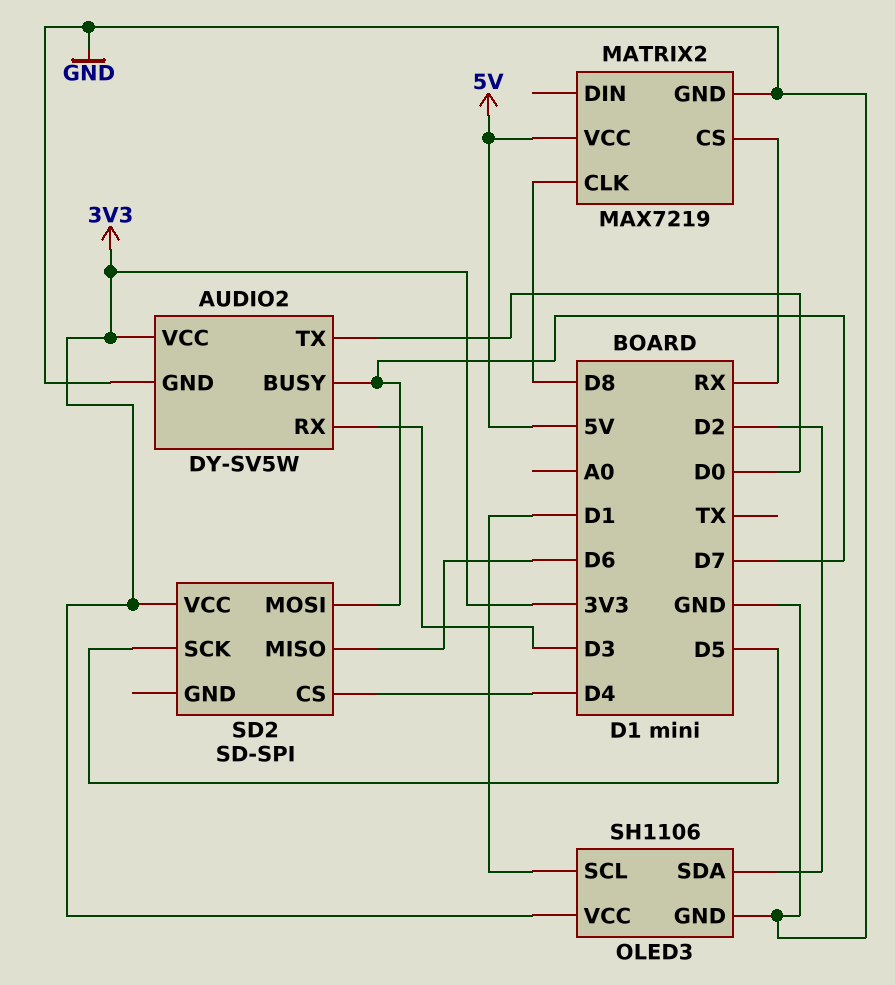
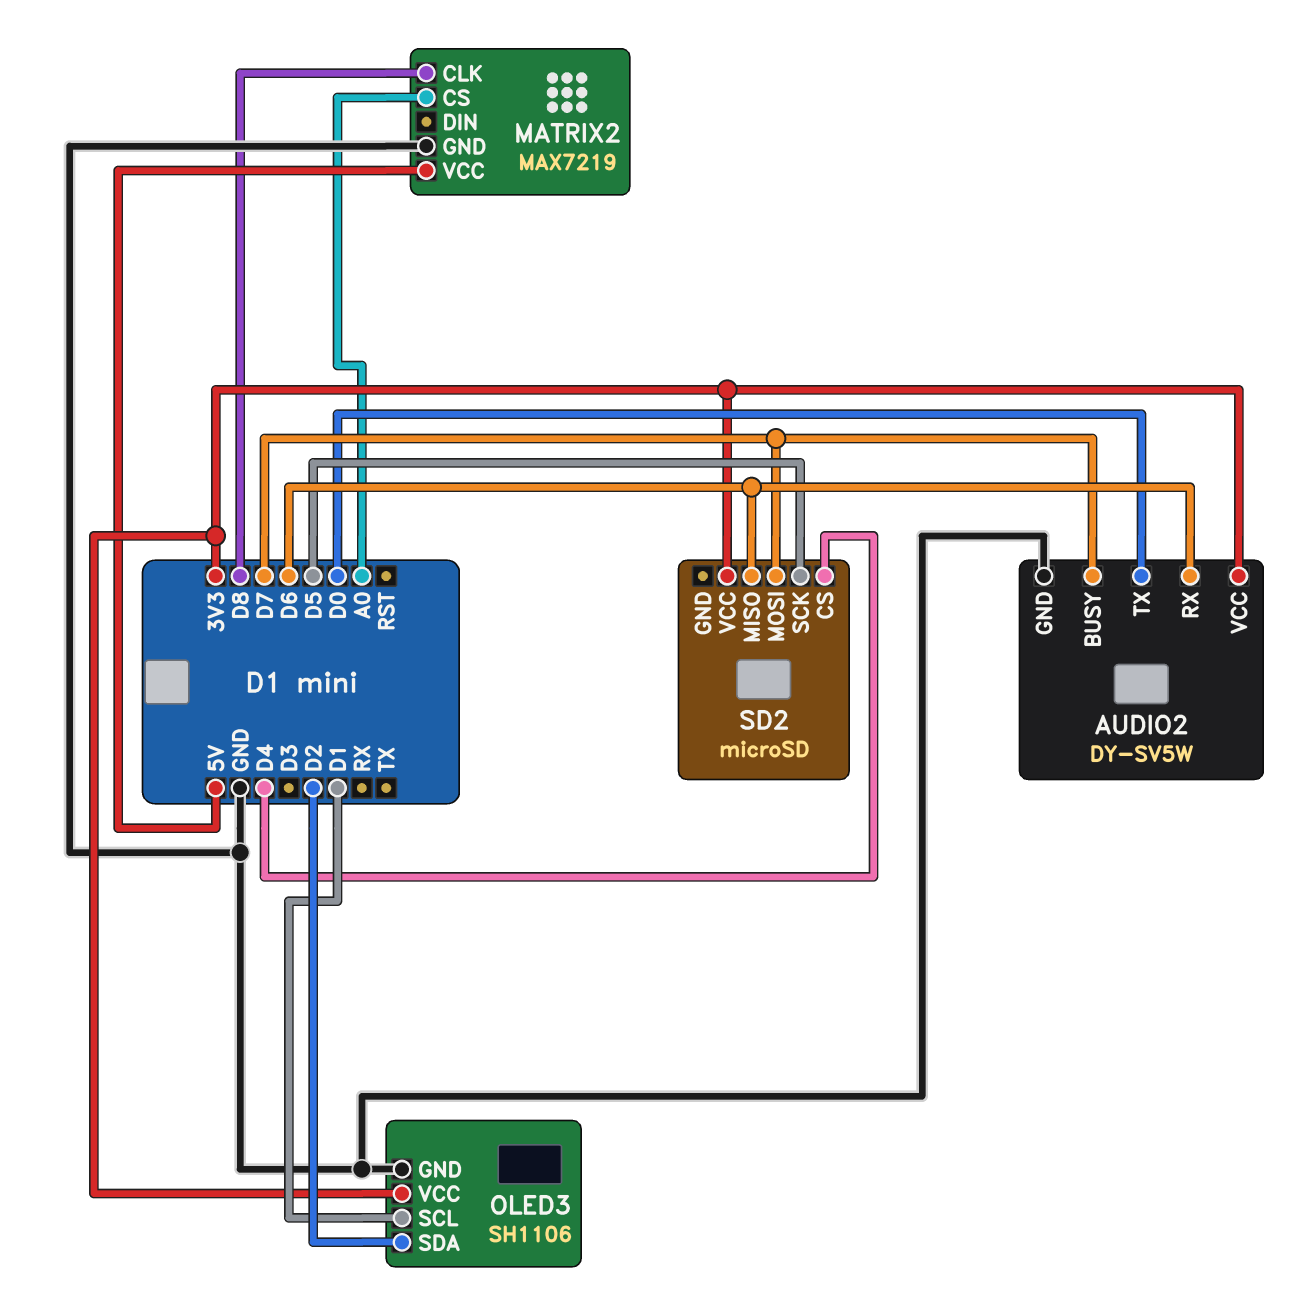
AUDIO2 pin RX: D3 -> D6
MATRIX2 pin CS: RX -> A0
SD2: SD-SPI -> microSD

